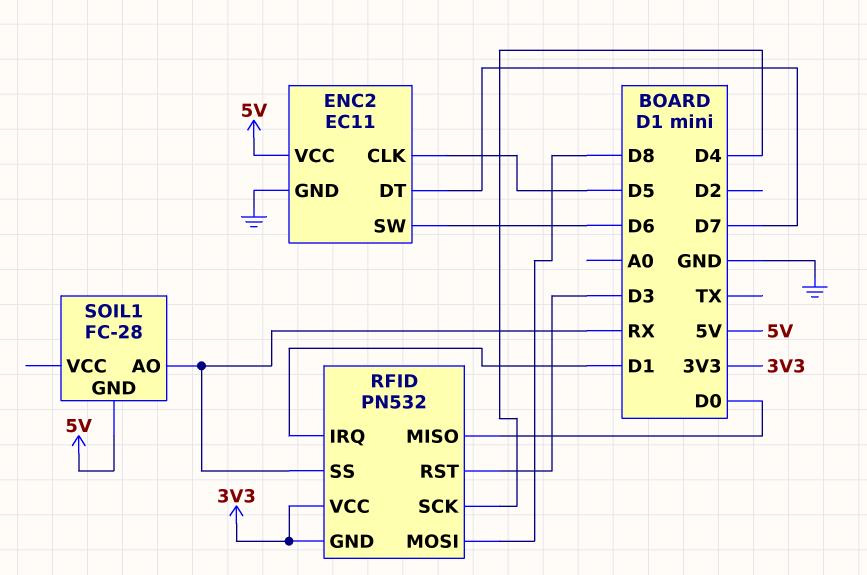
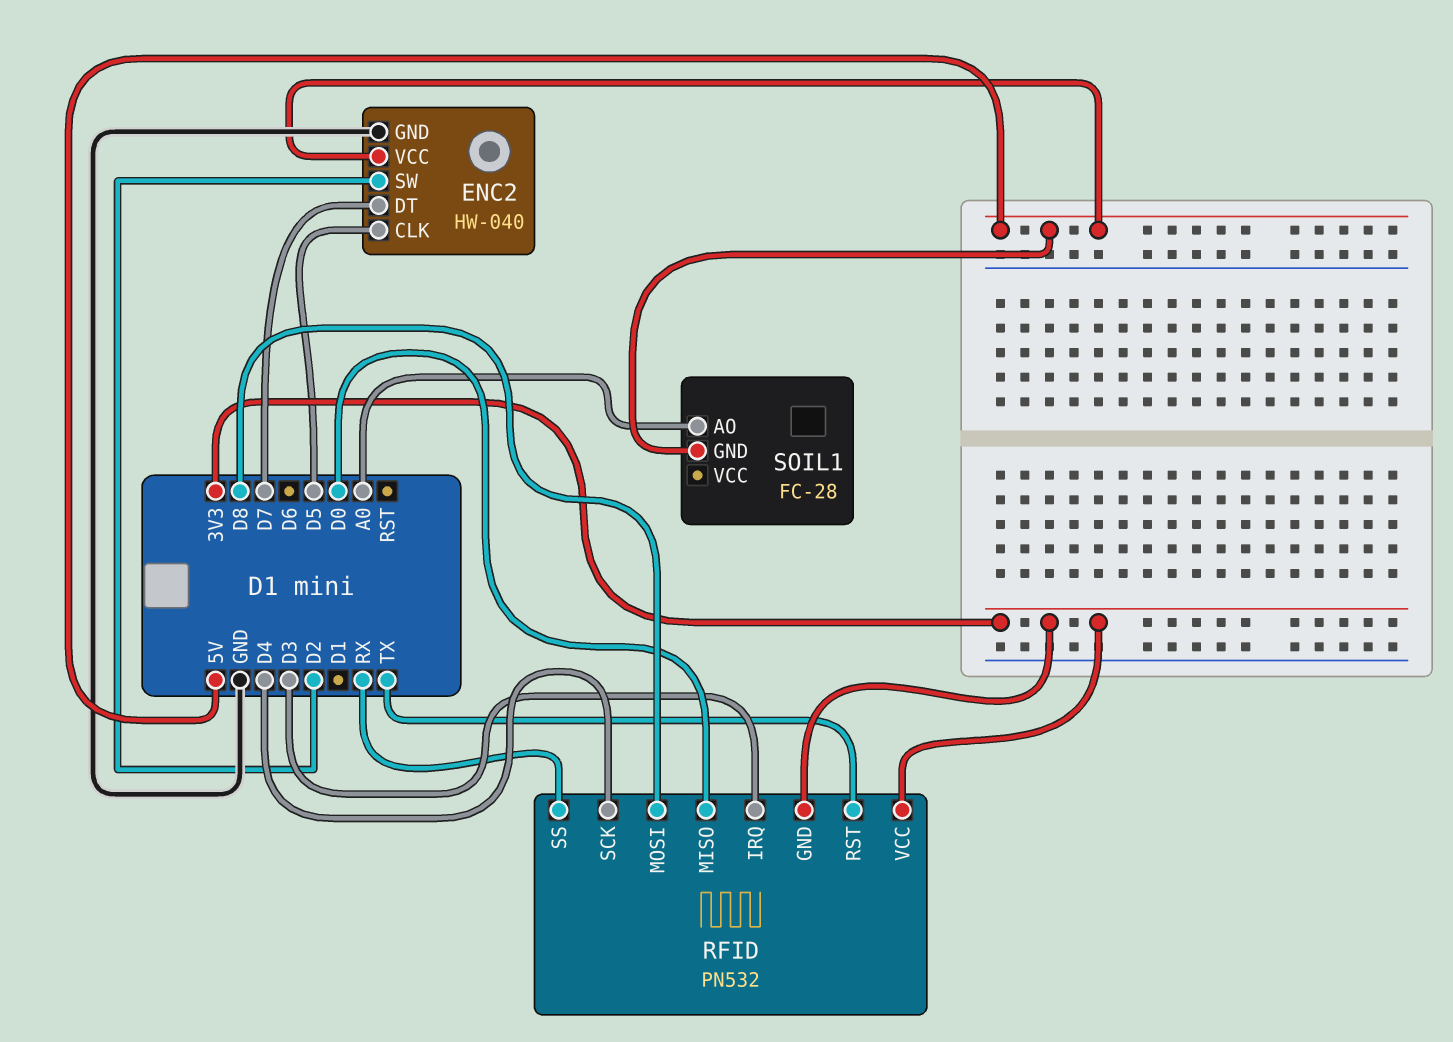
ENC2: EC11 -> HW-040
ENC2 pin SW: D6 -> D2
RFID pin IRQ: D1 -> D3
RFID pin RST: D3 -> TX
SOIL1 pin AO: RX -> A0

